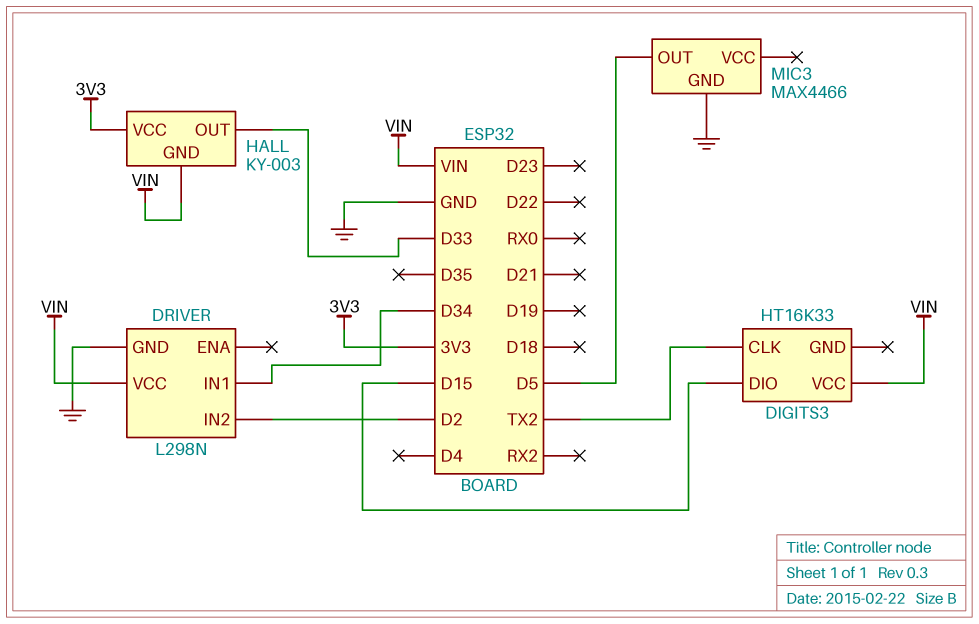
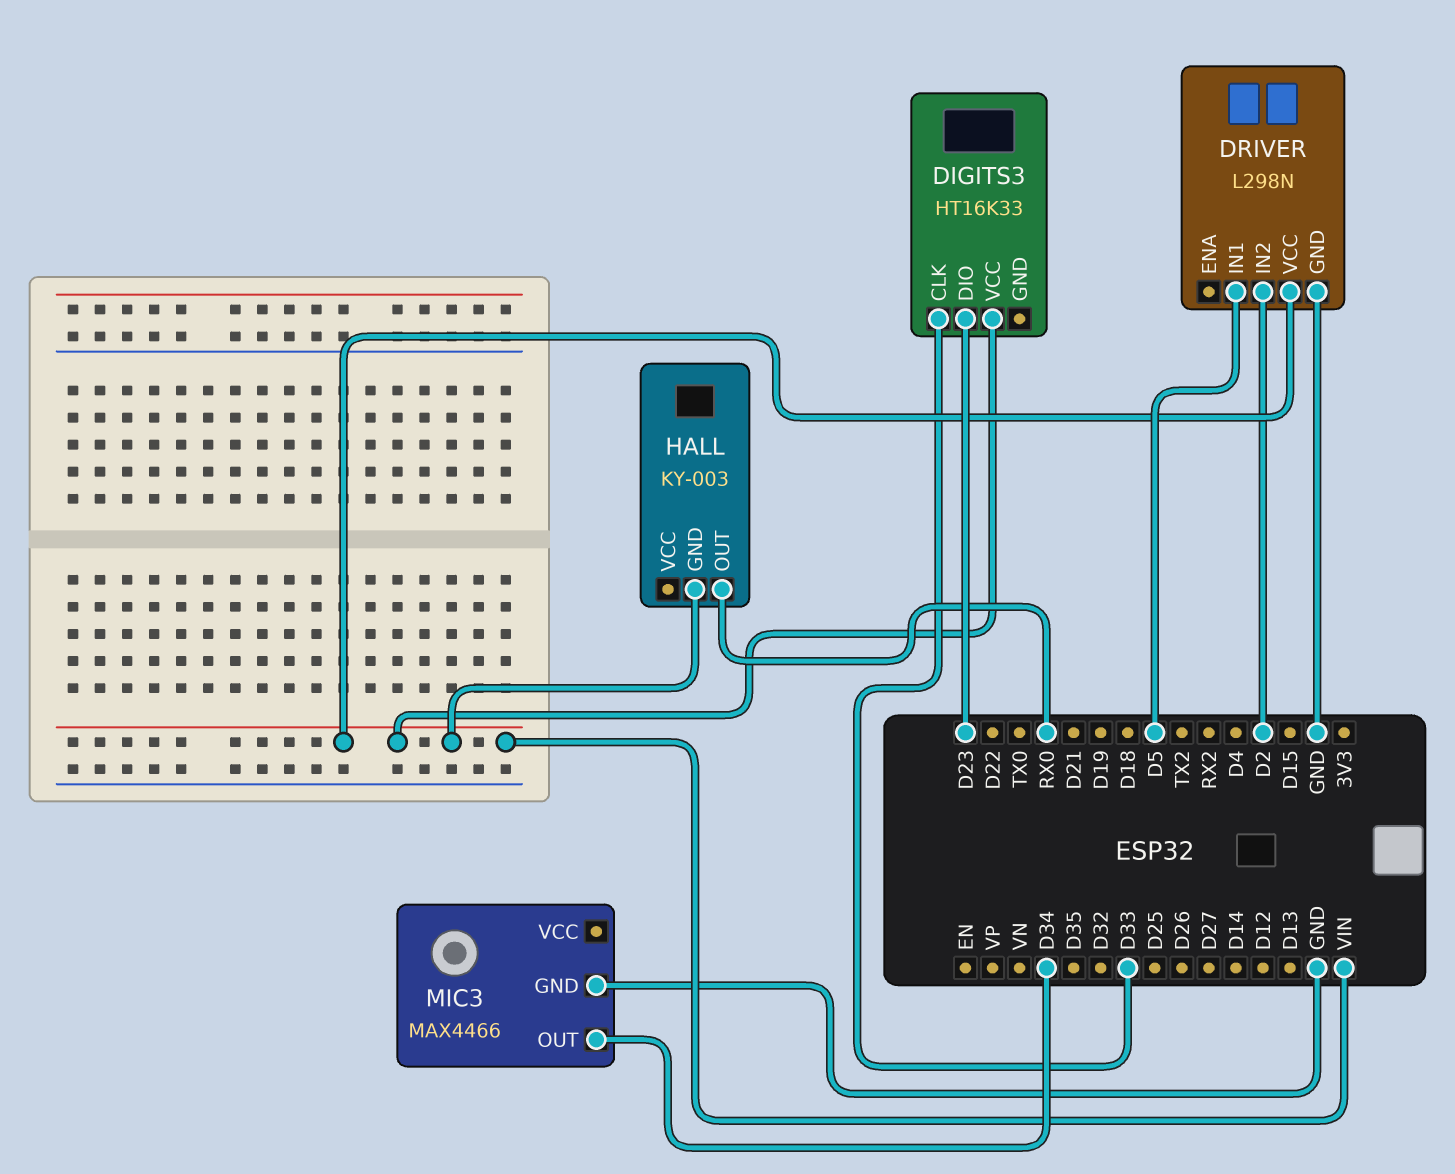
DIGITS3 pin CLK: TX2 -> D33
DIGITS3 pin DIO: D15 -> D23
DRIVER pin IN1: D34 -> D5
HALL pin OUT: D33 -> RX0
HALL pin VCC: 3V3 -> none
MIC3 pin OUT: D5 -> D34

